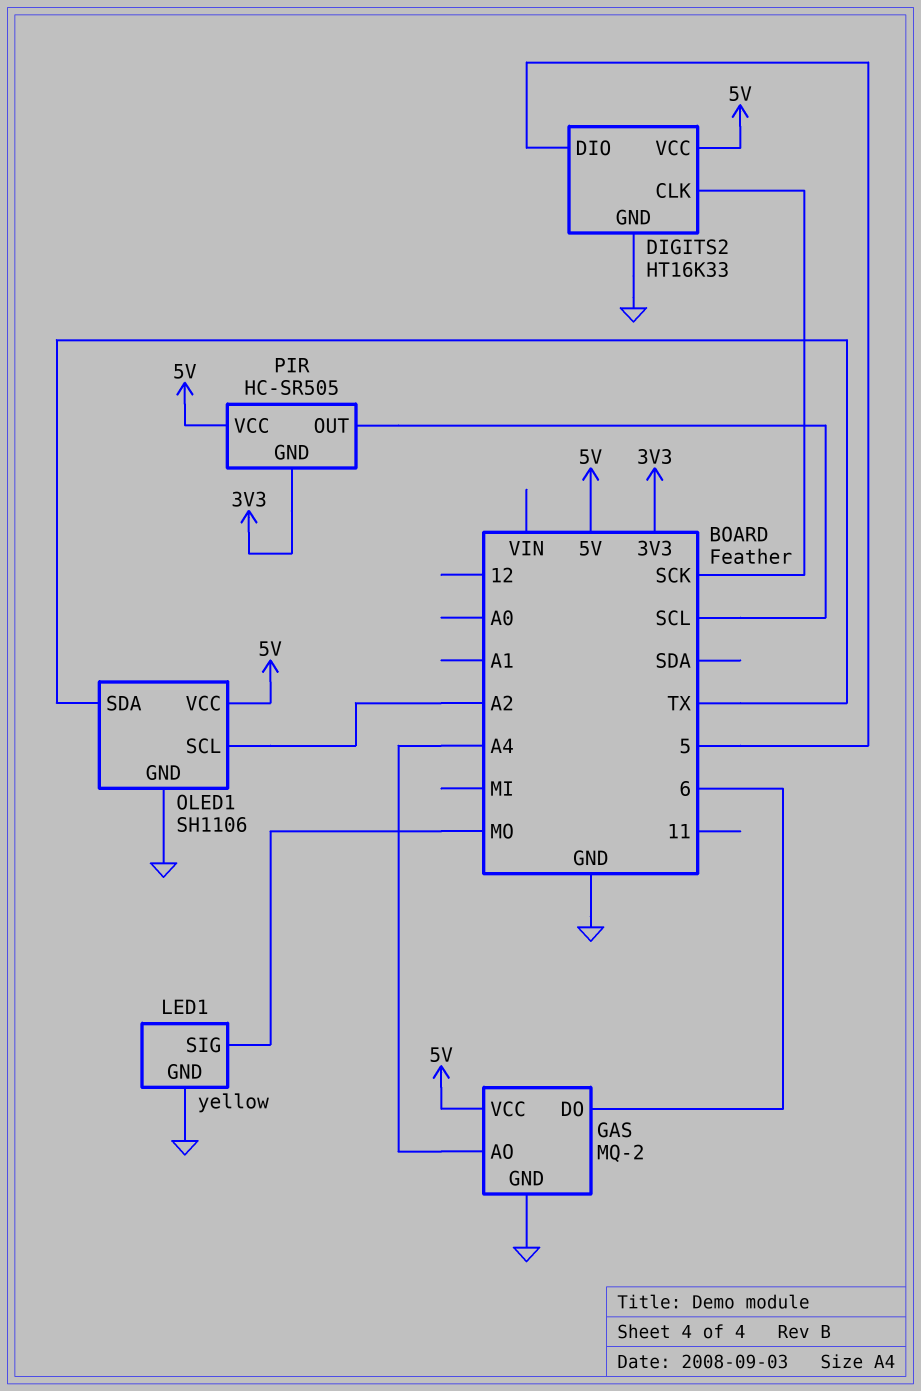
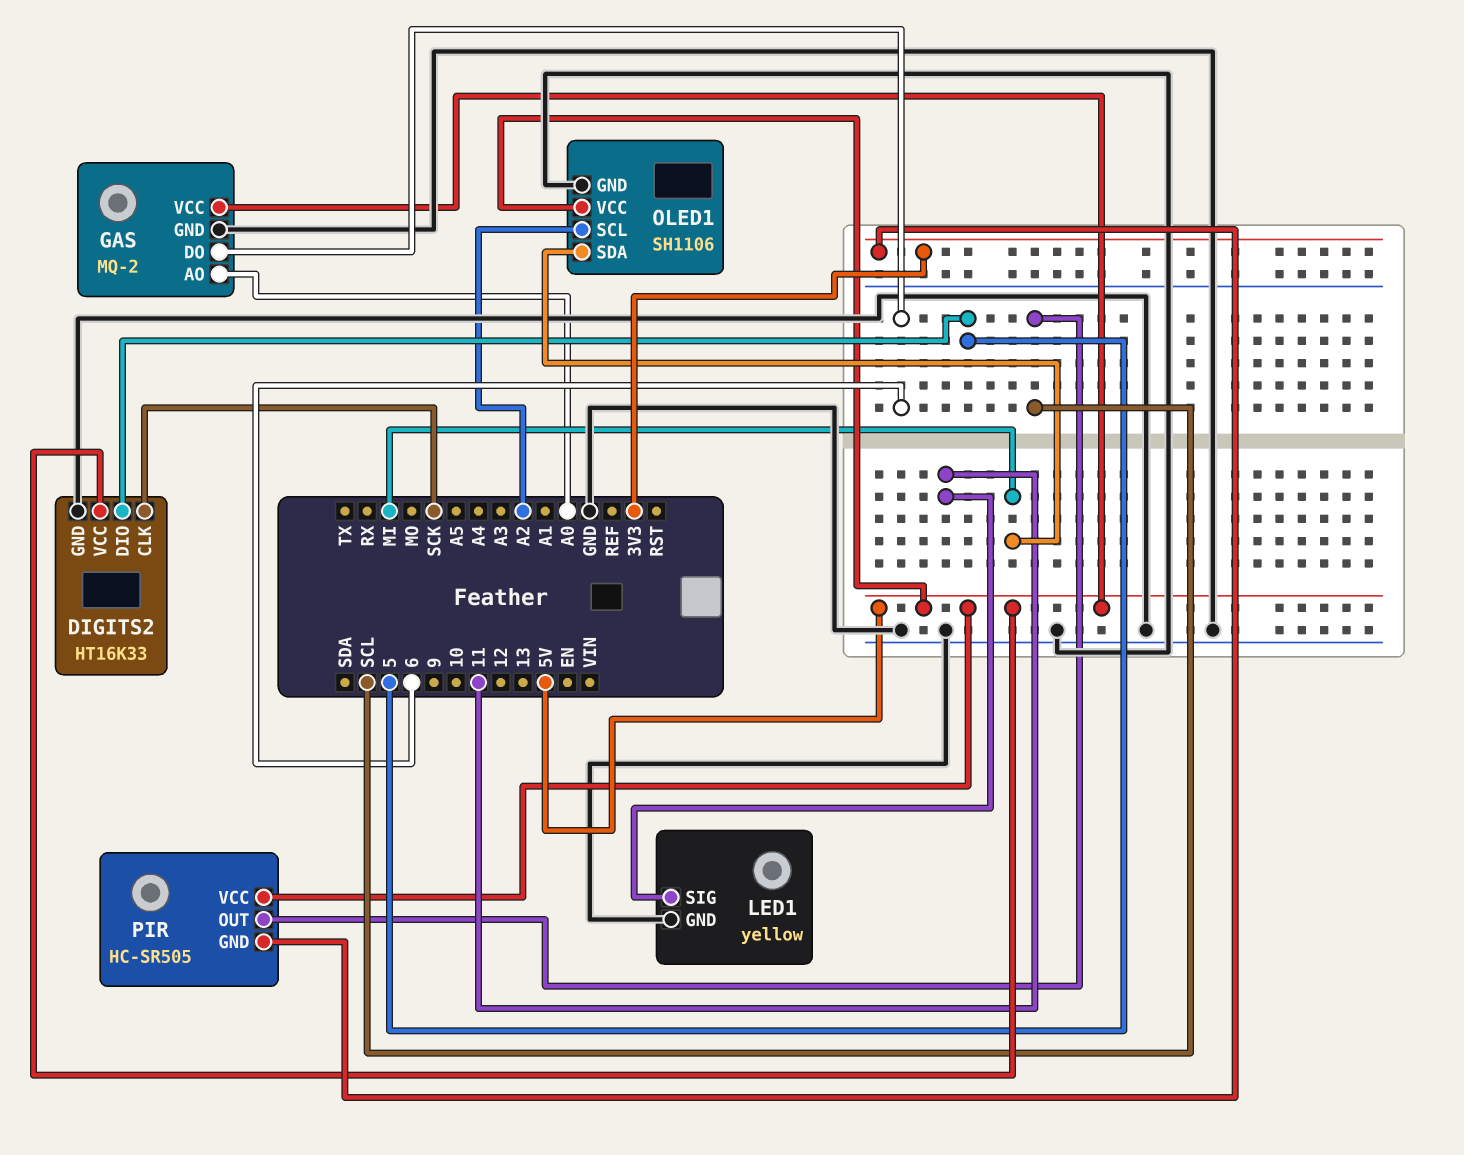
GAS pin AO: A4 -> A0
LED1 pin SIG: MO -> 11
OLED1 pin SDA: TX -> MI

